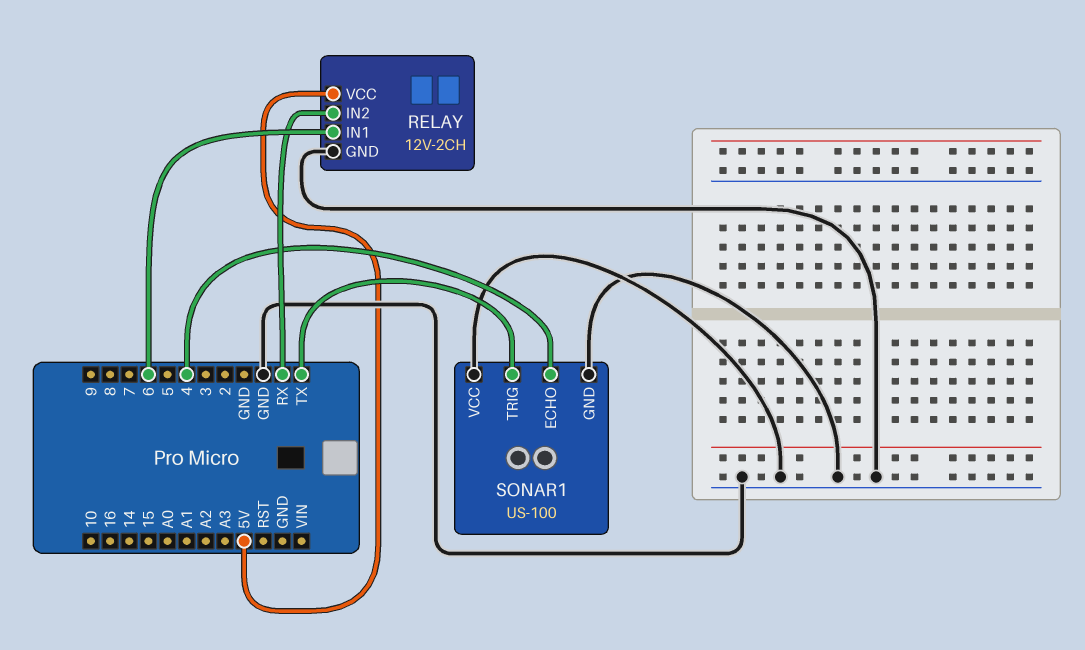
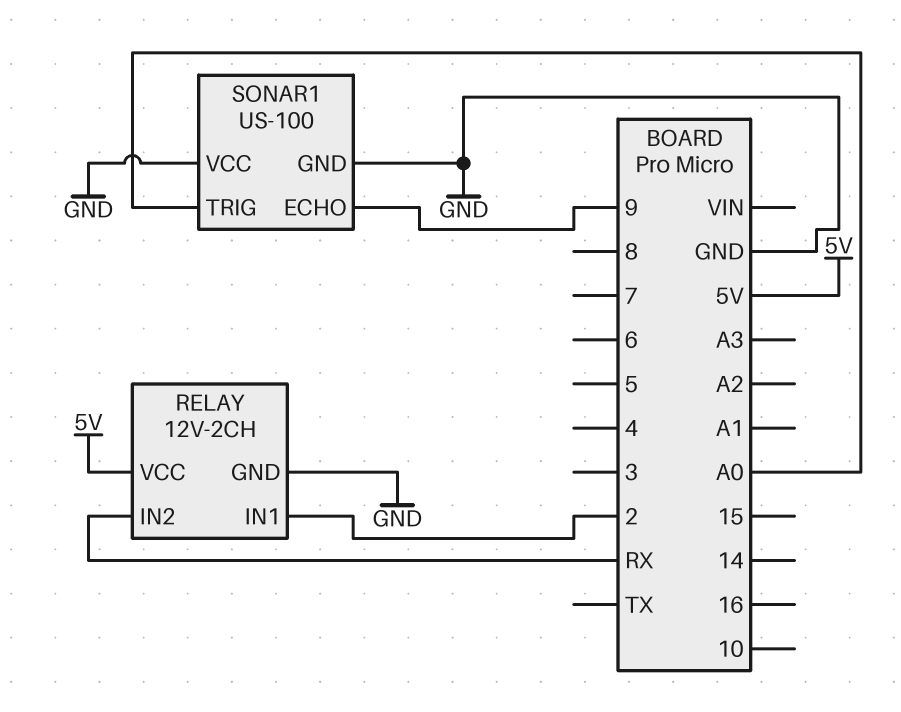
RELAY pin IN1: 6 -> 2
SONAR1 pin ECHO: 4 -> 9
SONAR1 pin TRIG: TX -> A0

